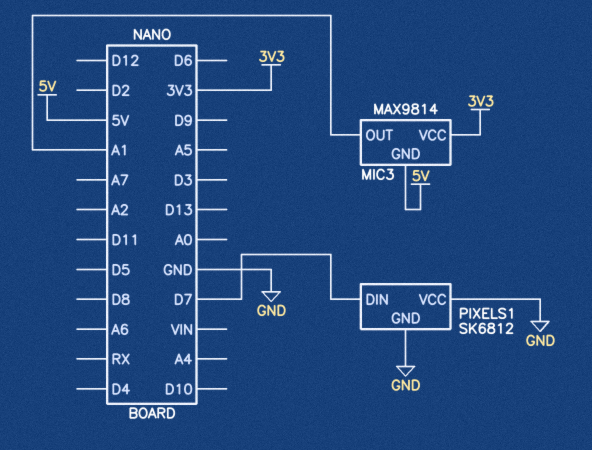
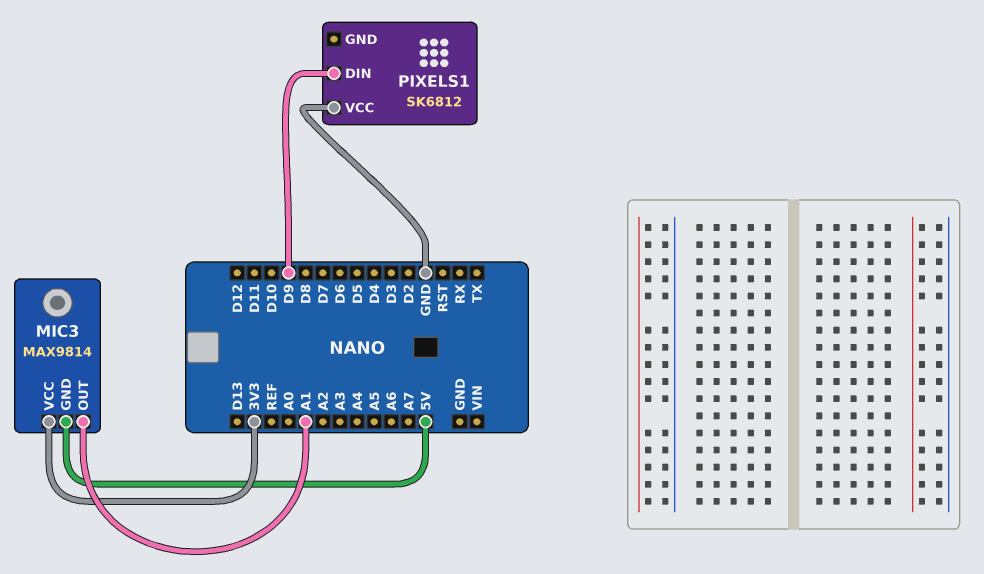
PIXELS1 pin DIN: D7 -> D9
PIXELS1 pin GND: GND -> none

